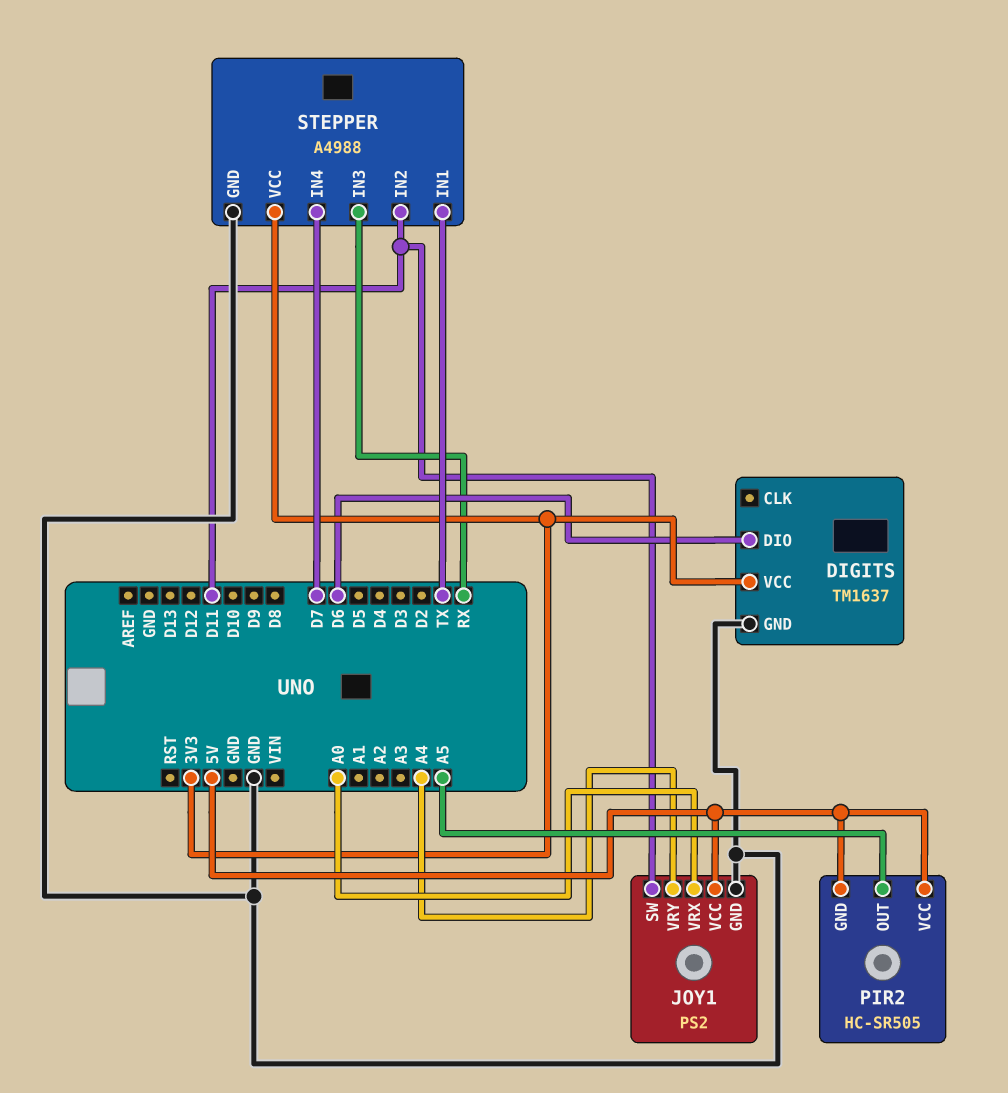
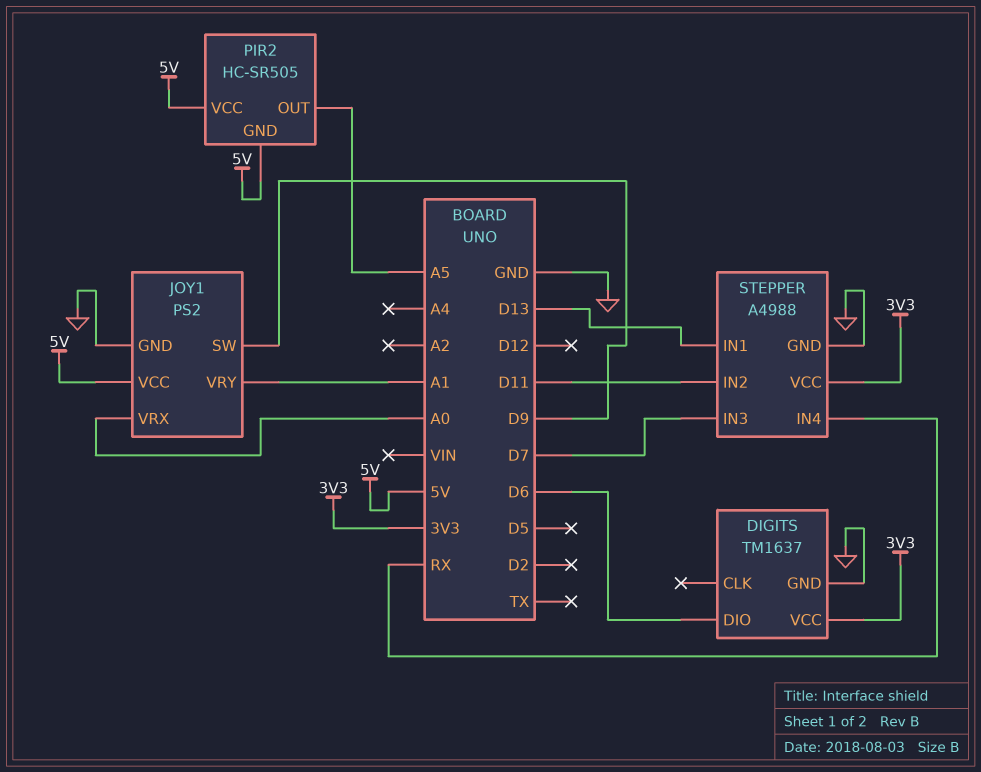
JOY1 pin SW: D11 -> D9
JOY1 pin VRY: A4 -> A1
STEPPER pin IN1: TX -> D13
STEPPER pin IN3: RX -> D7
STEPPER pin IN4: D7 -> RX

